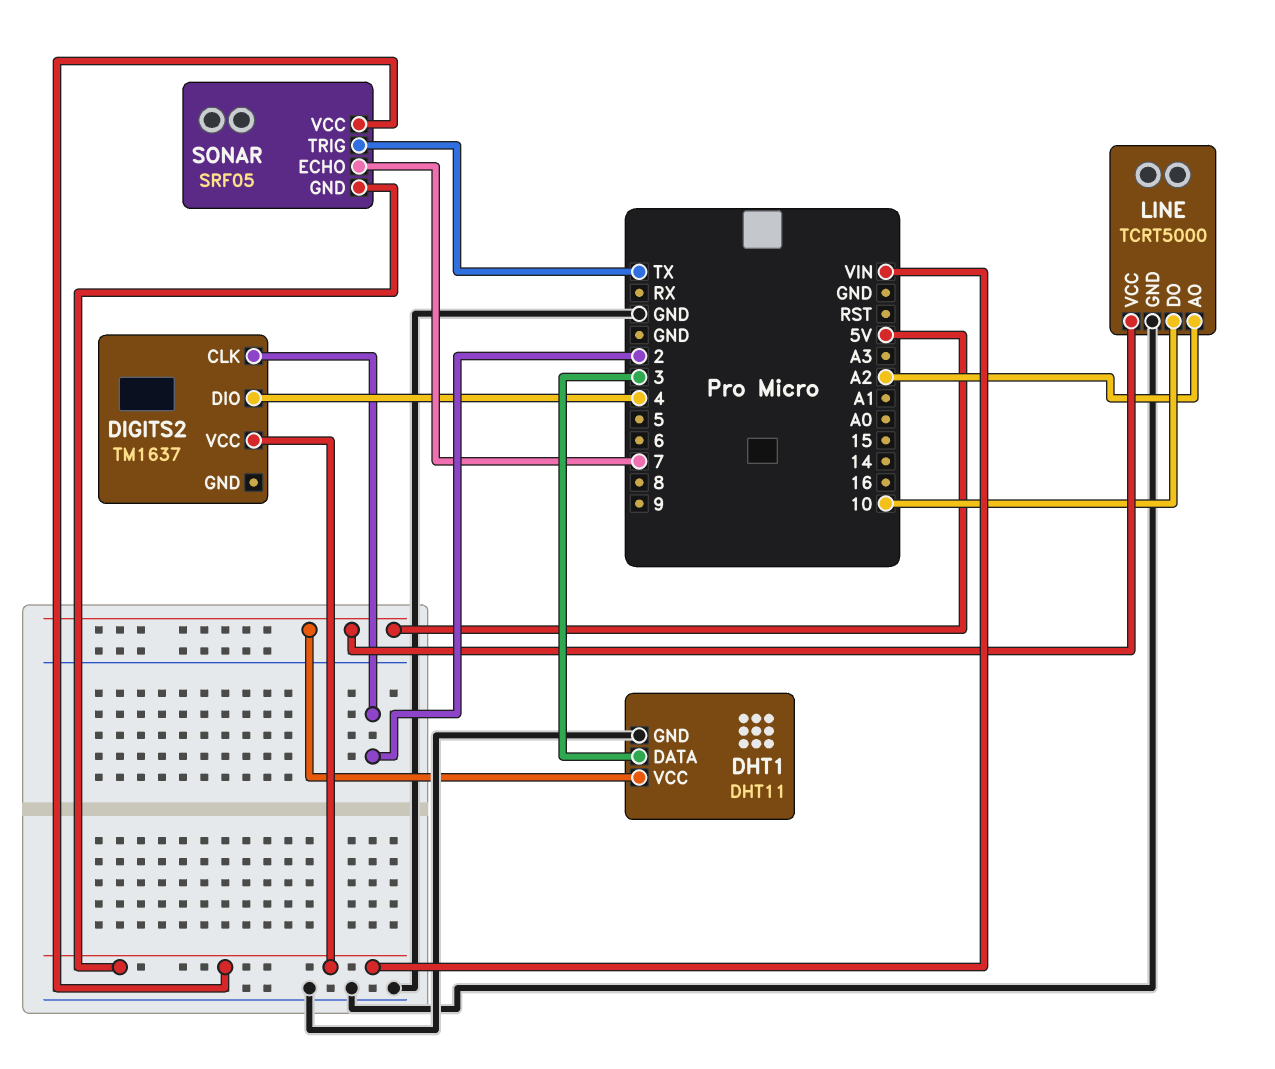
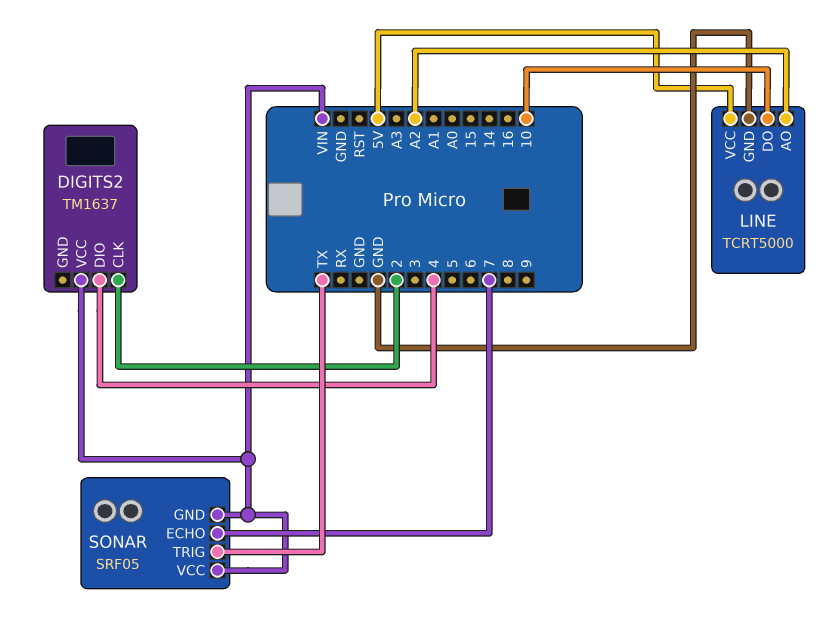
DHT1: DHT11 -> none
DHT1 pin DATA: 3 -> none
DHT1 pin GND: GND -> none
DHT1 pin VCC: 5V -> none

